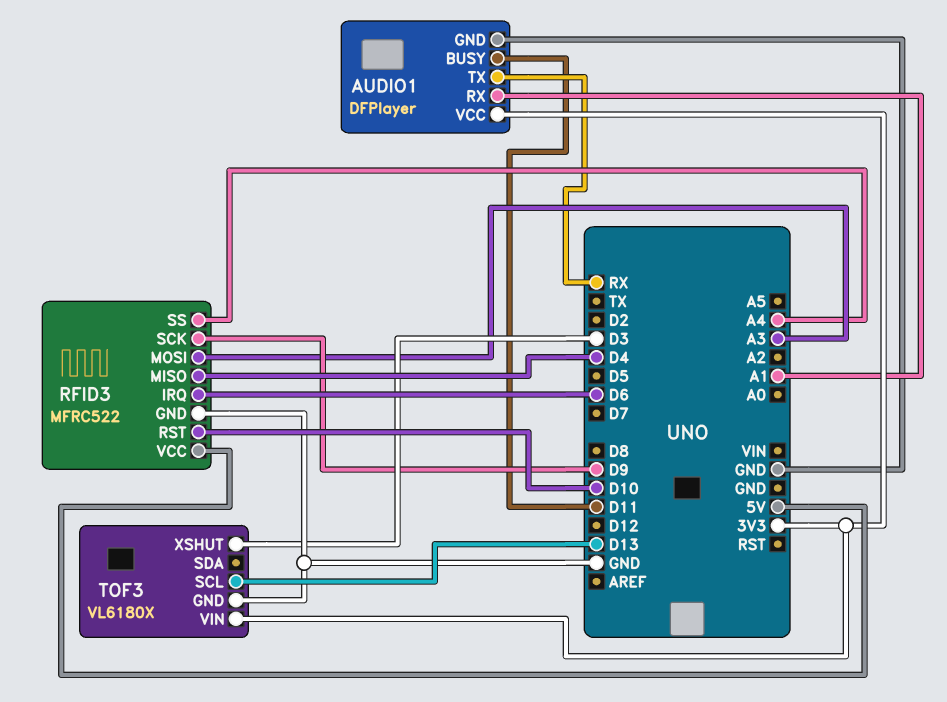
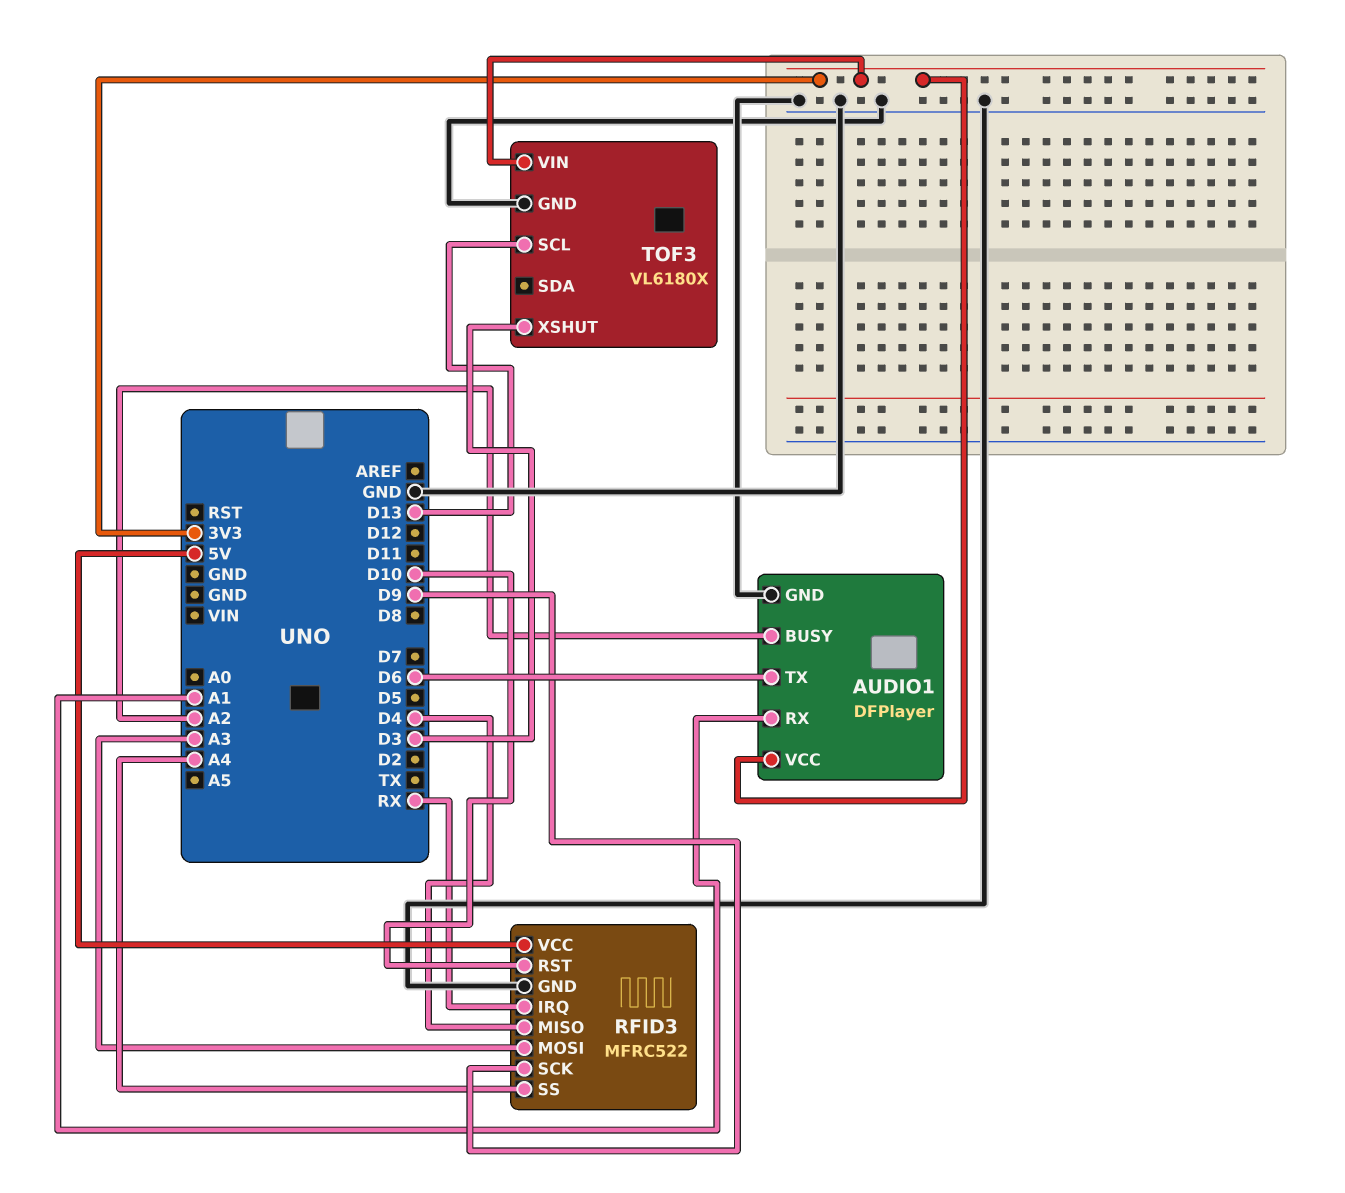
AUDIO1 pin BUSY: D11 -> A2
AUDIO1 pin TX: RX -> D6
RFID3 pin IRQ: D6 -> RX

